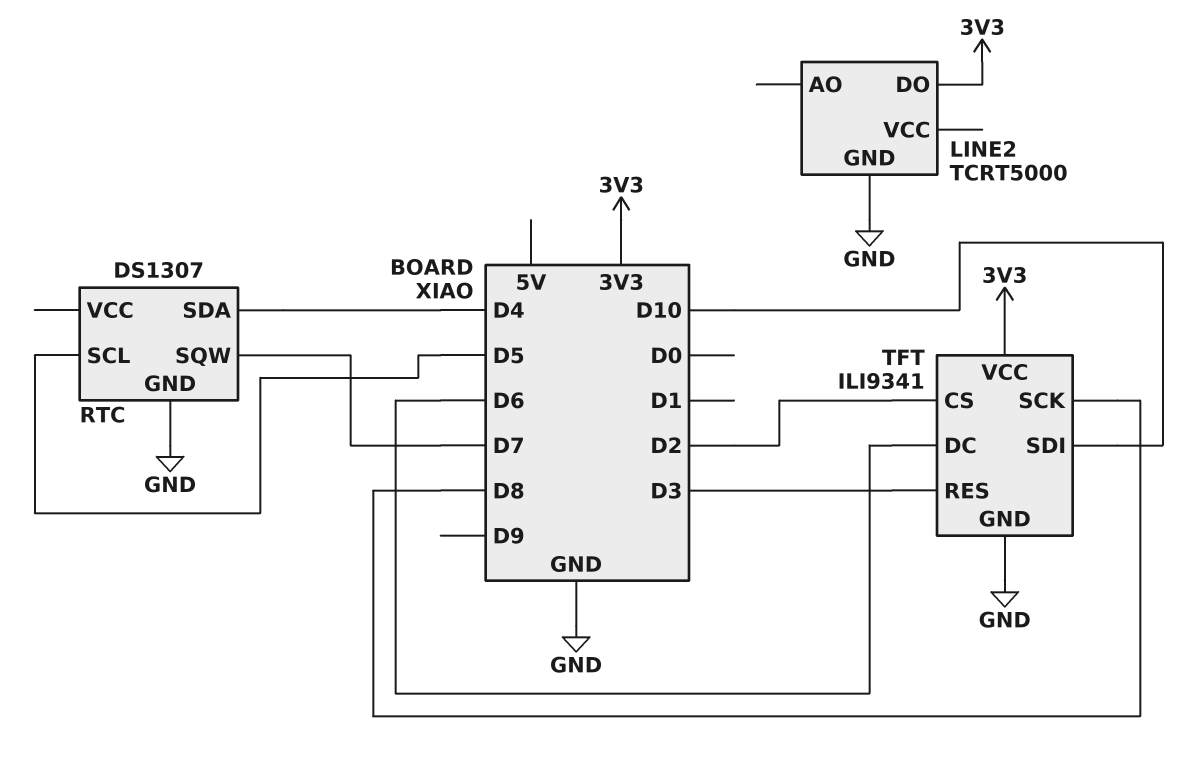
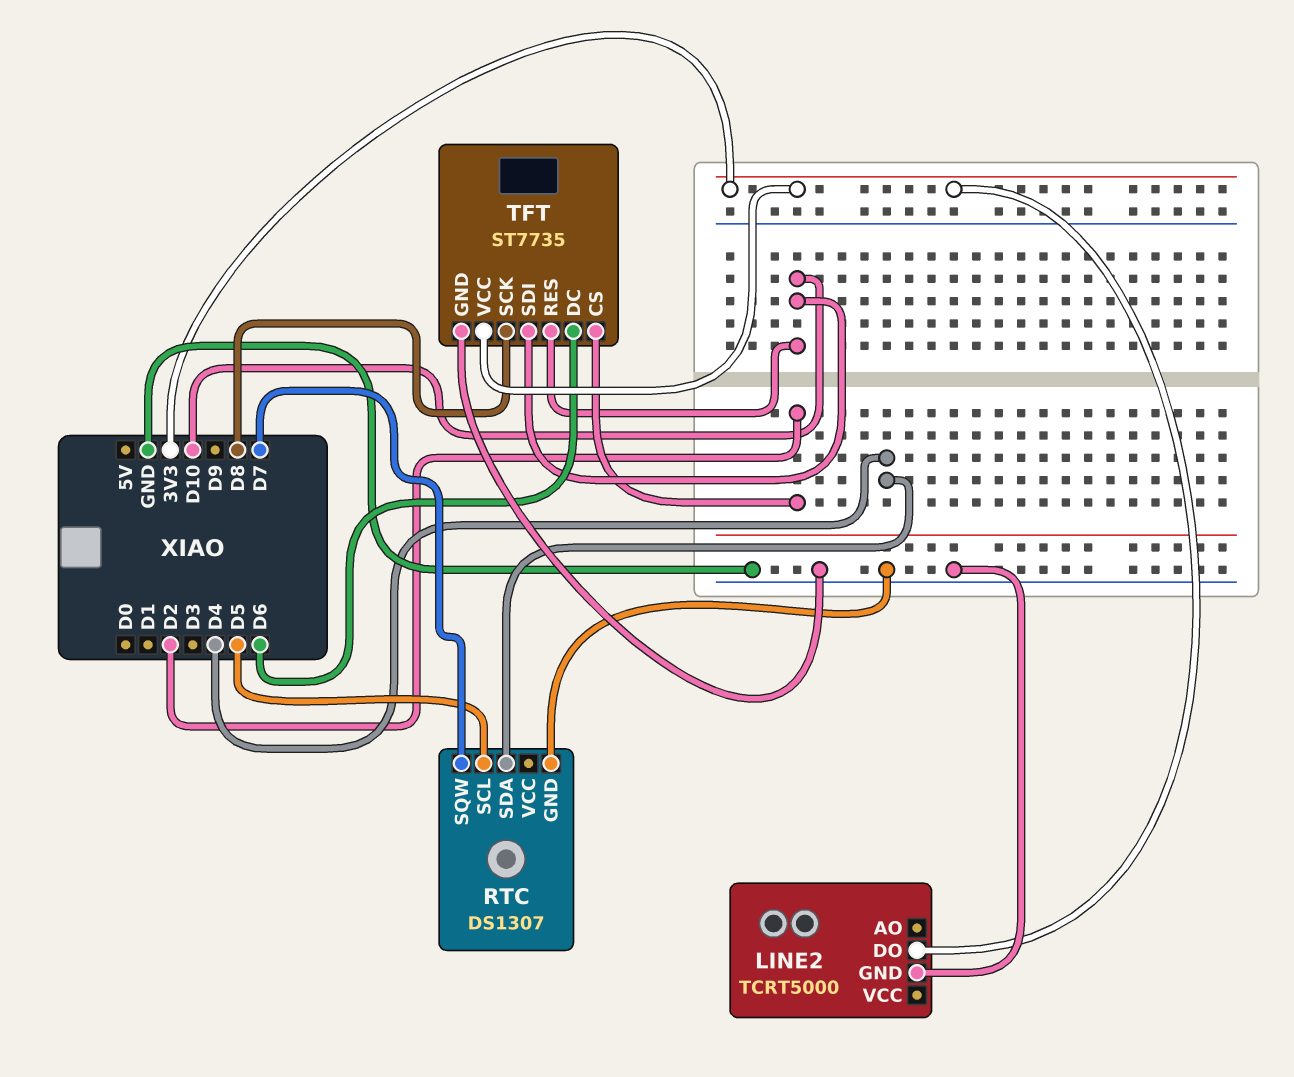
TFT: ILI9341 -> ST7735
TFT pin RES: D3 -> D10

